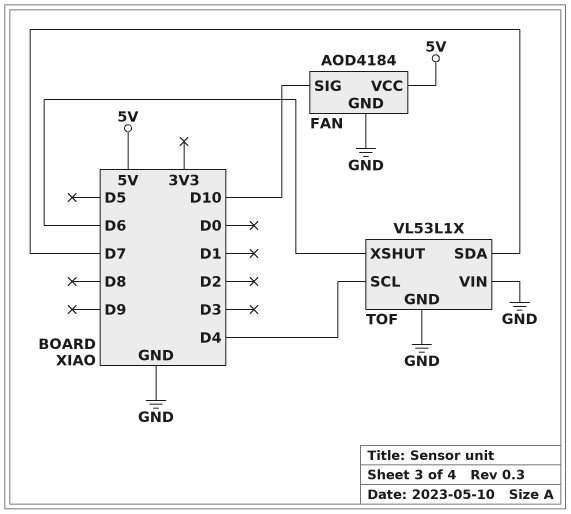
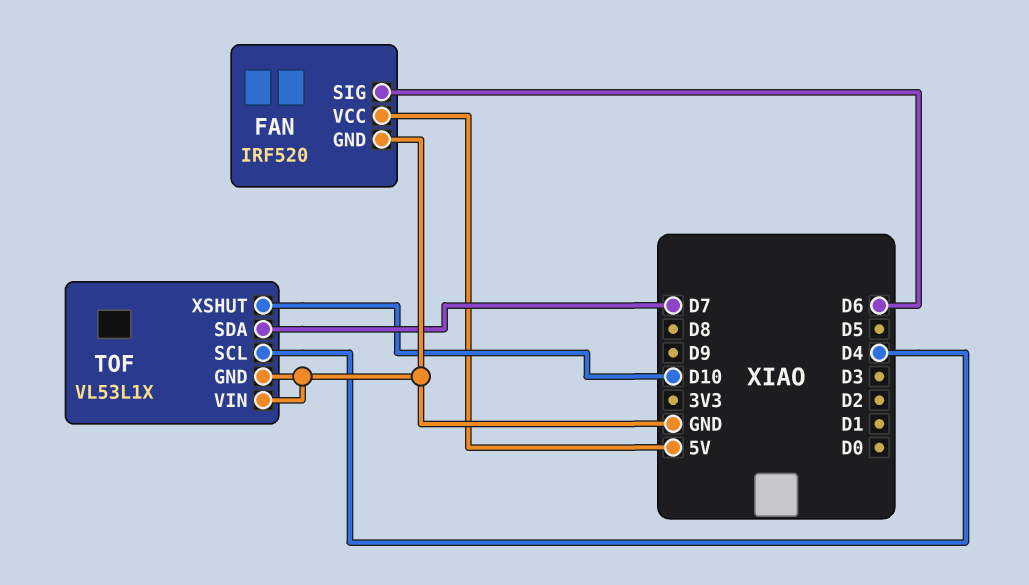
FAN: AOD4184 -> IRF520
FAN pin SIG: D10 -> D6
TOF pin XSHUT: D6 -> D10

